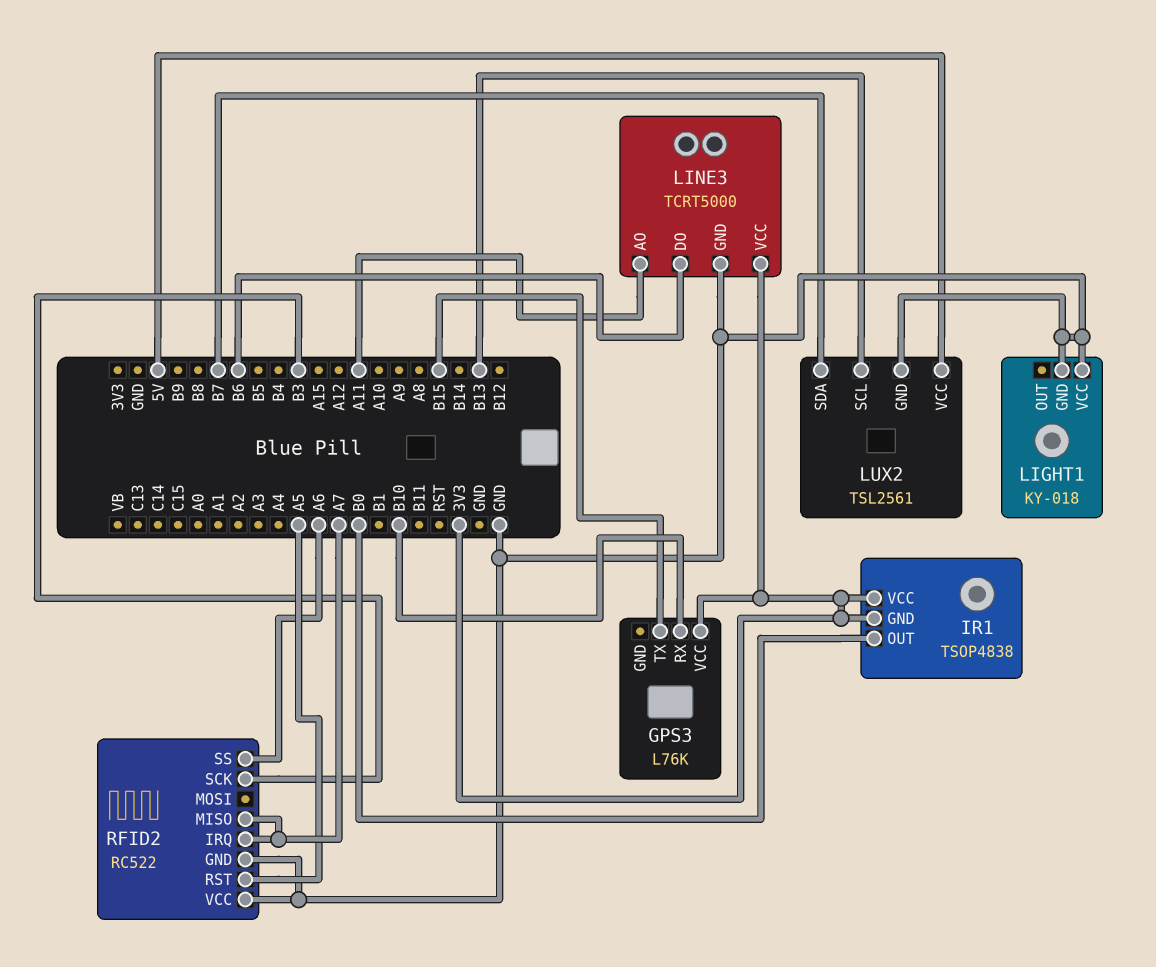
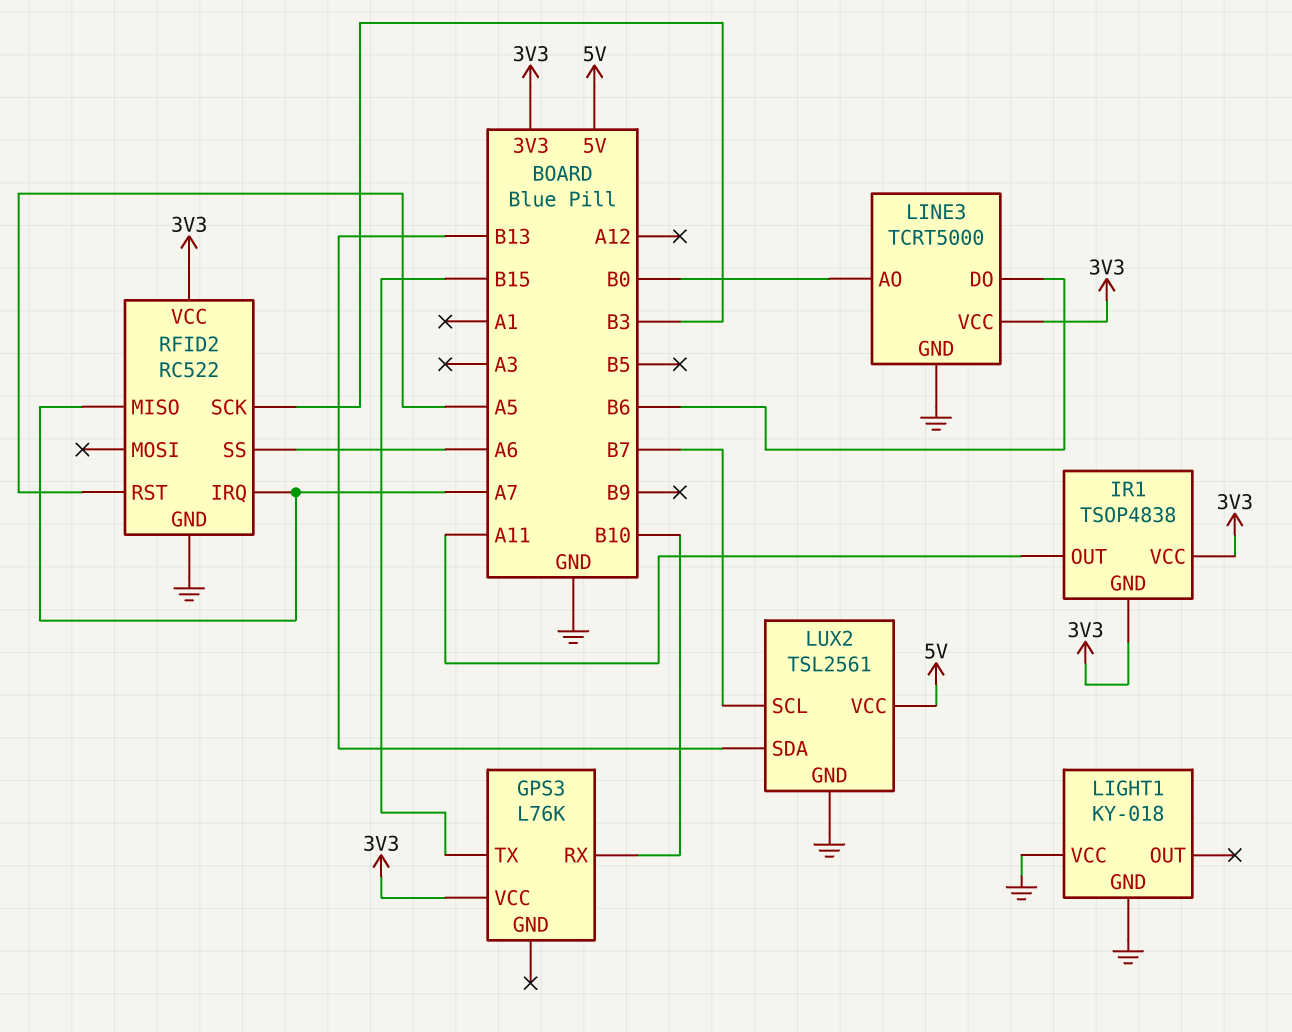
IR1 pin OUT: B0 -> A11
LINE3 pin AO: A11 -> B0
LUX2 pin SCL: B13 -> B7
LUX2 pin SDA: B7 -> B13
RFID2 pin VCC: GND -> 3V3

